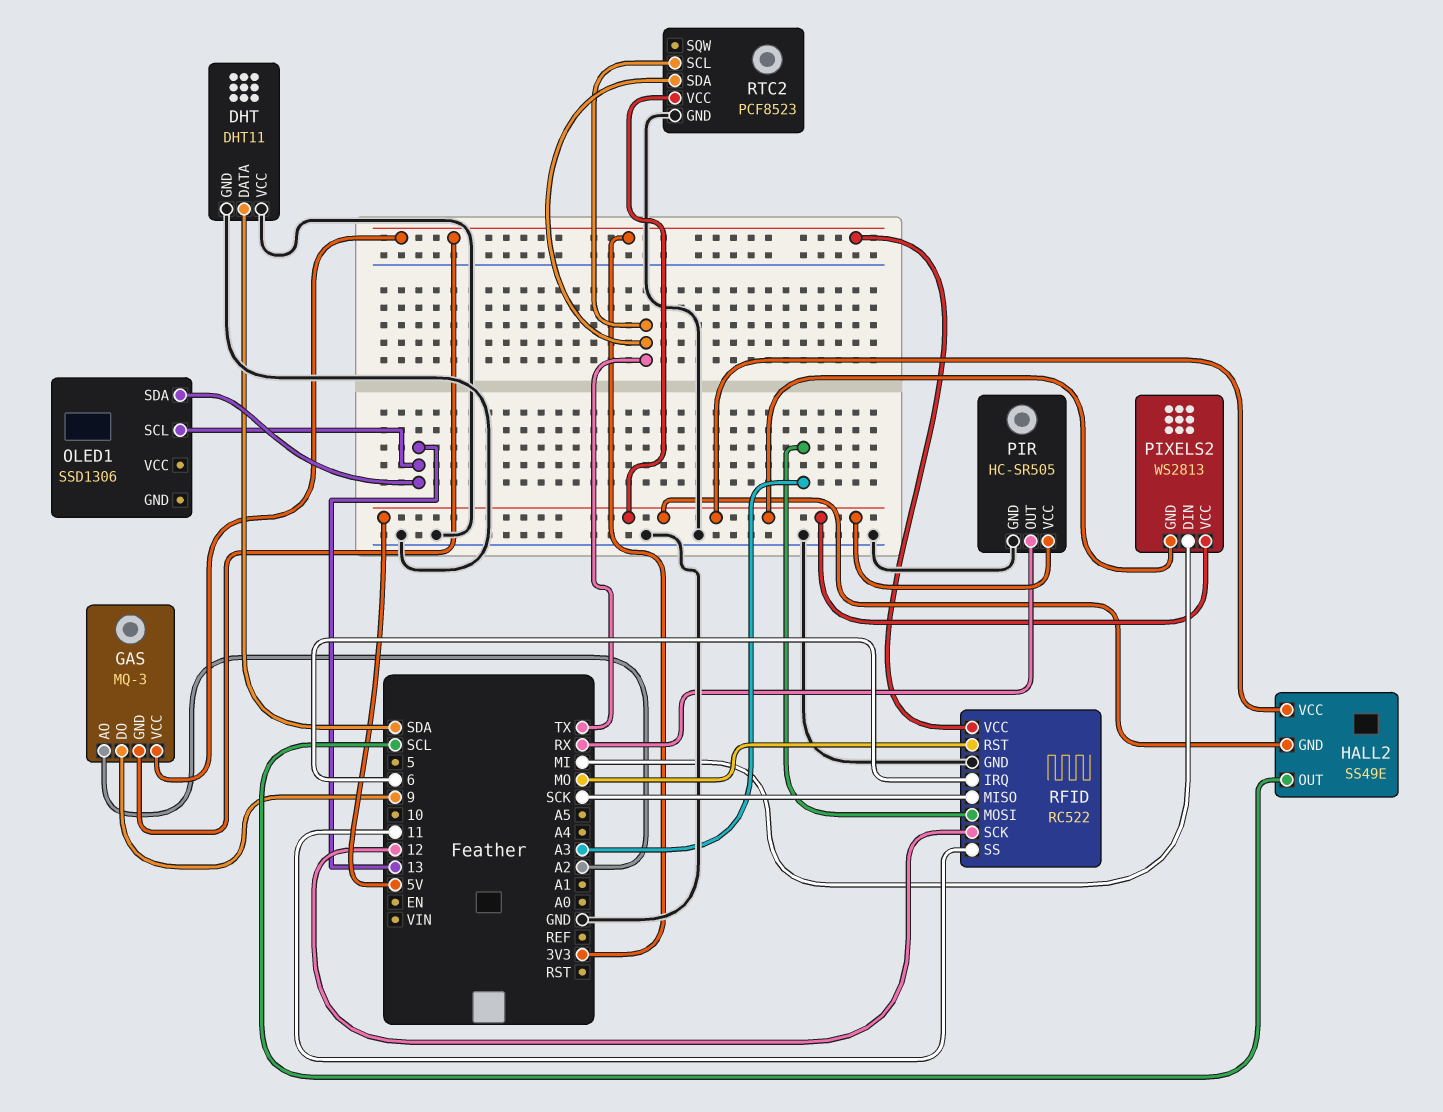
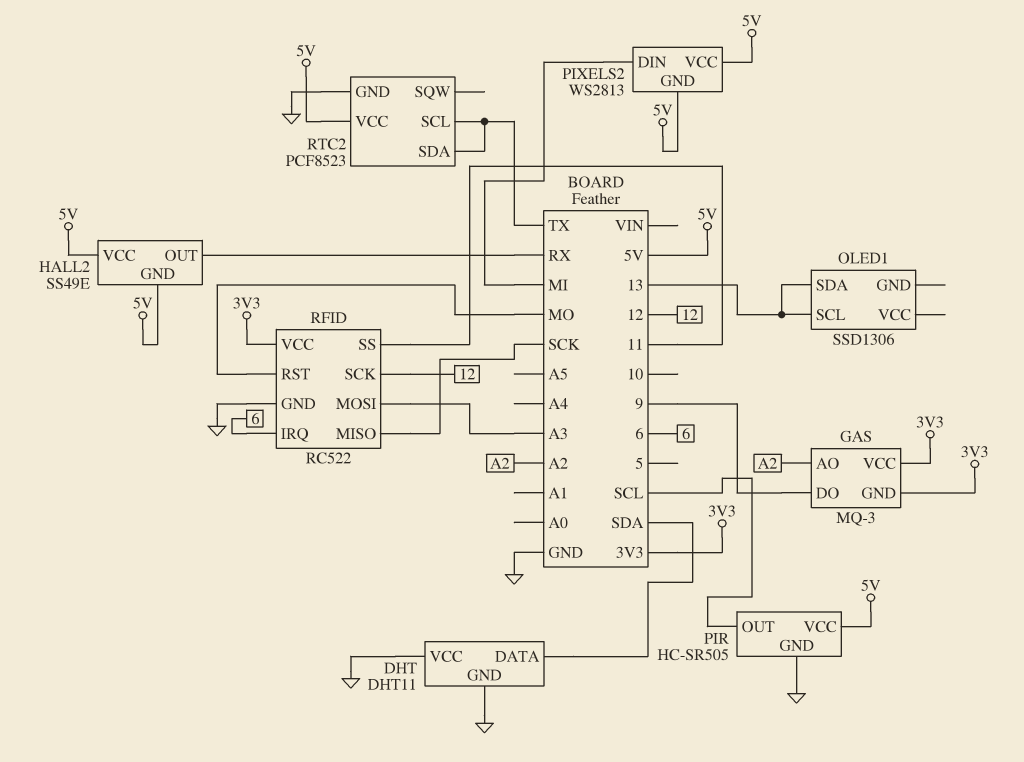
HALL2 pin OUT: SCL -> RX
PIR pin OUT: RX -> SCL

